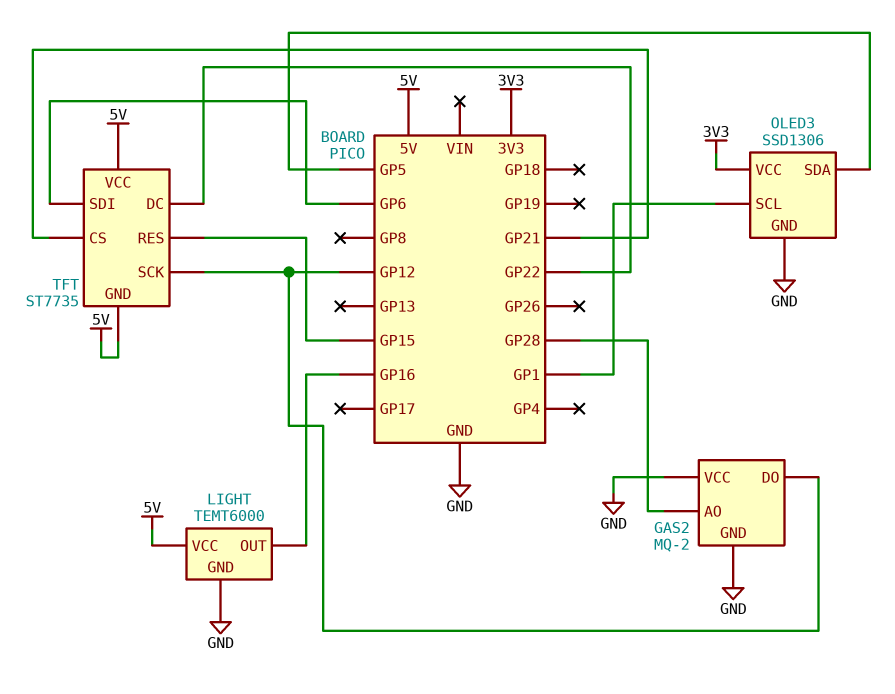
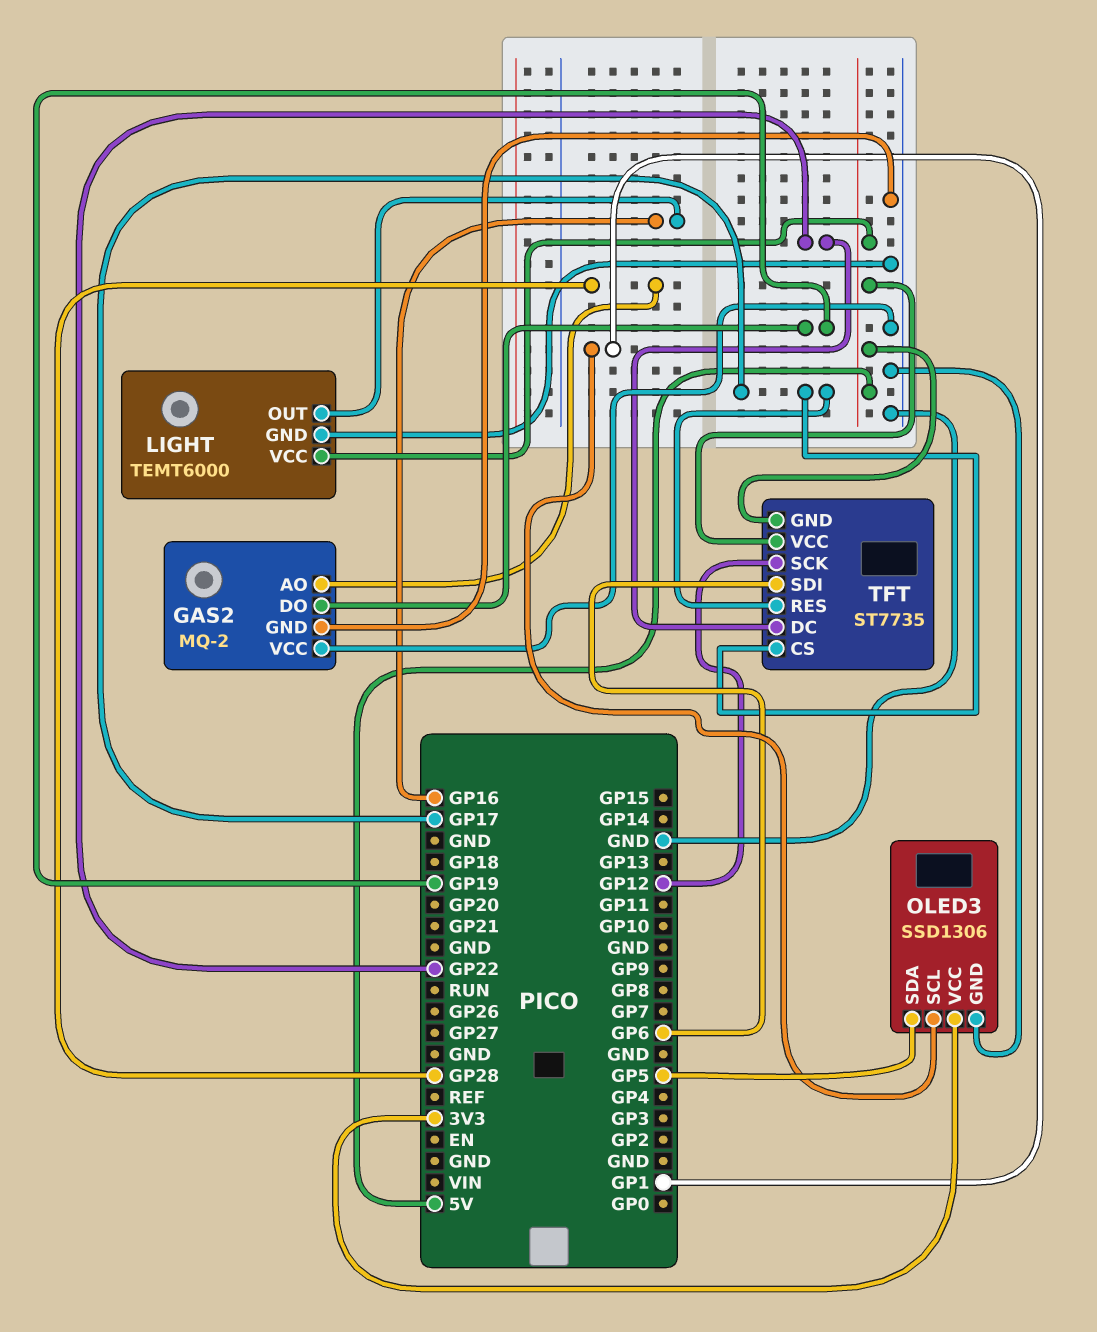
GAS2 pin DO: GP12 -> GP19
TFT pin CS: GP21 -> GP17
TFT pin RES: GP15 -> GP17

